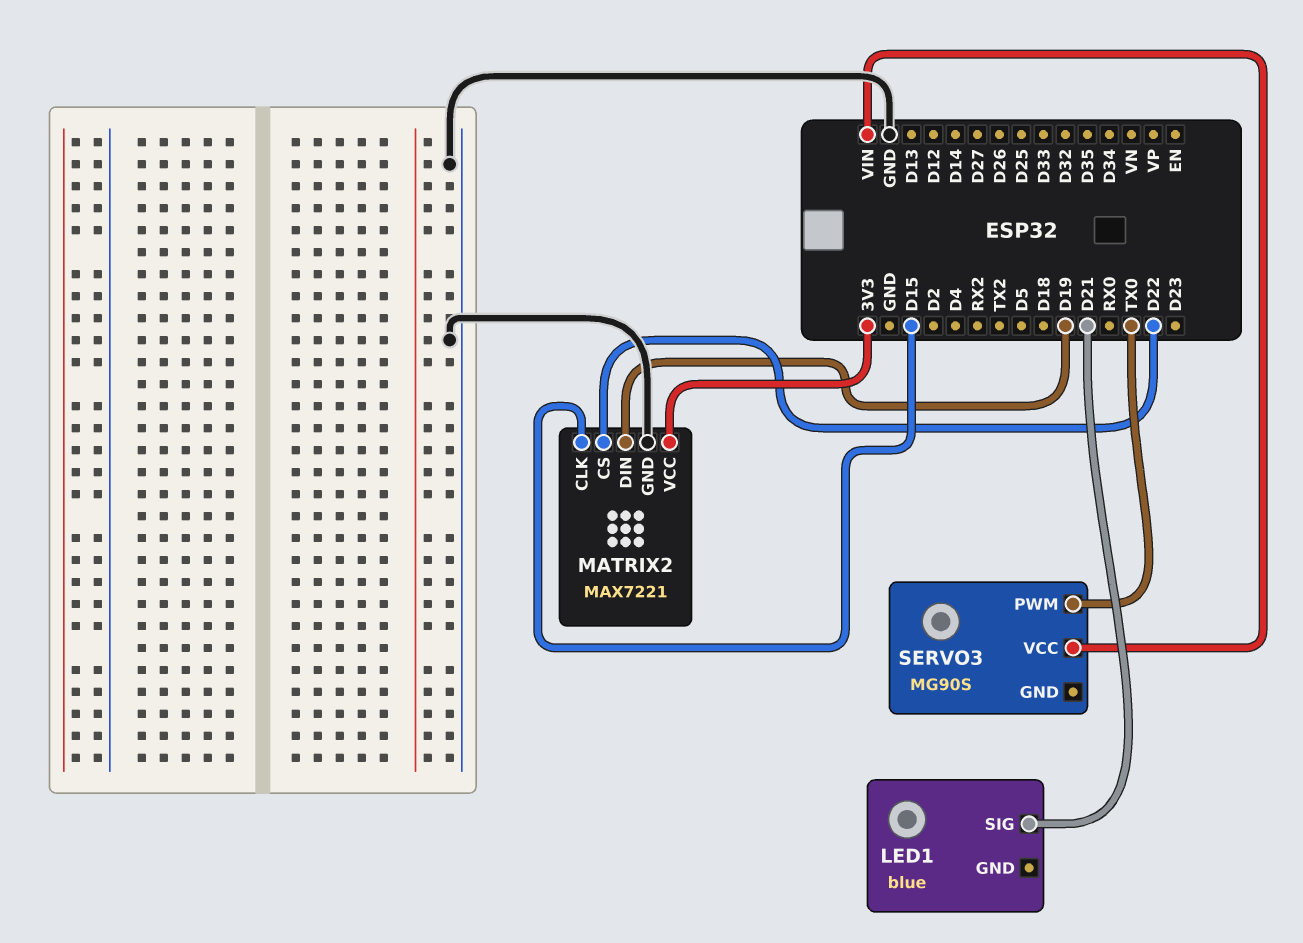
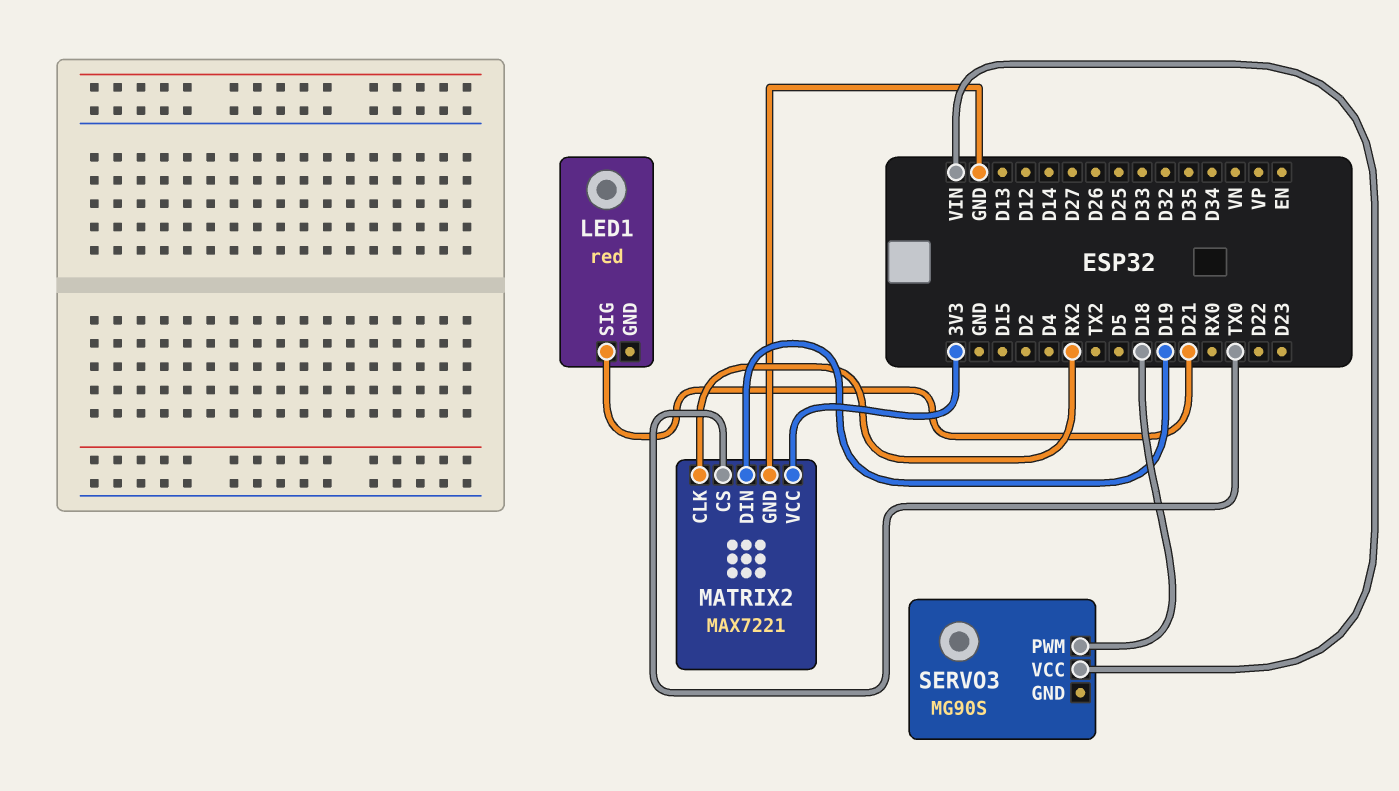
LED1: blue -> red
MATRIX2 pin CLK: D15 -> RX2
MATRIX2 pin CS: D22 -> TX0
SERVO3 pin PWM: TX0 -> D18

